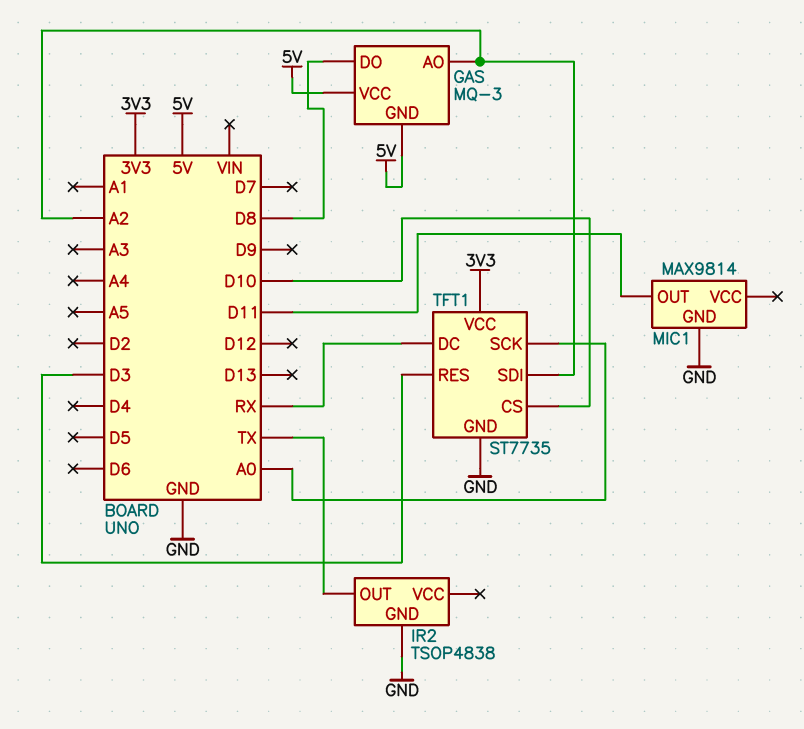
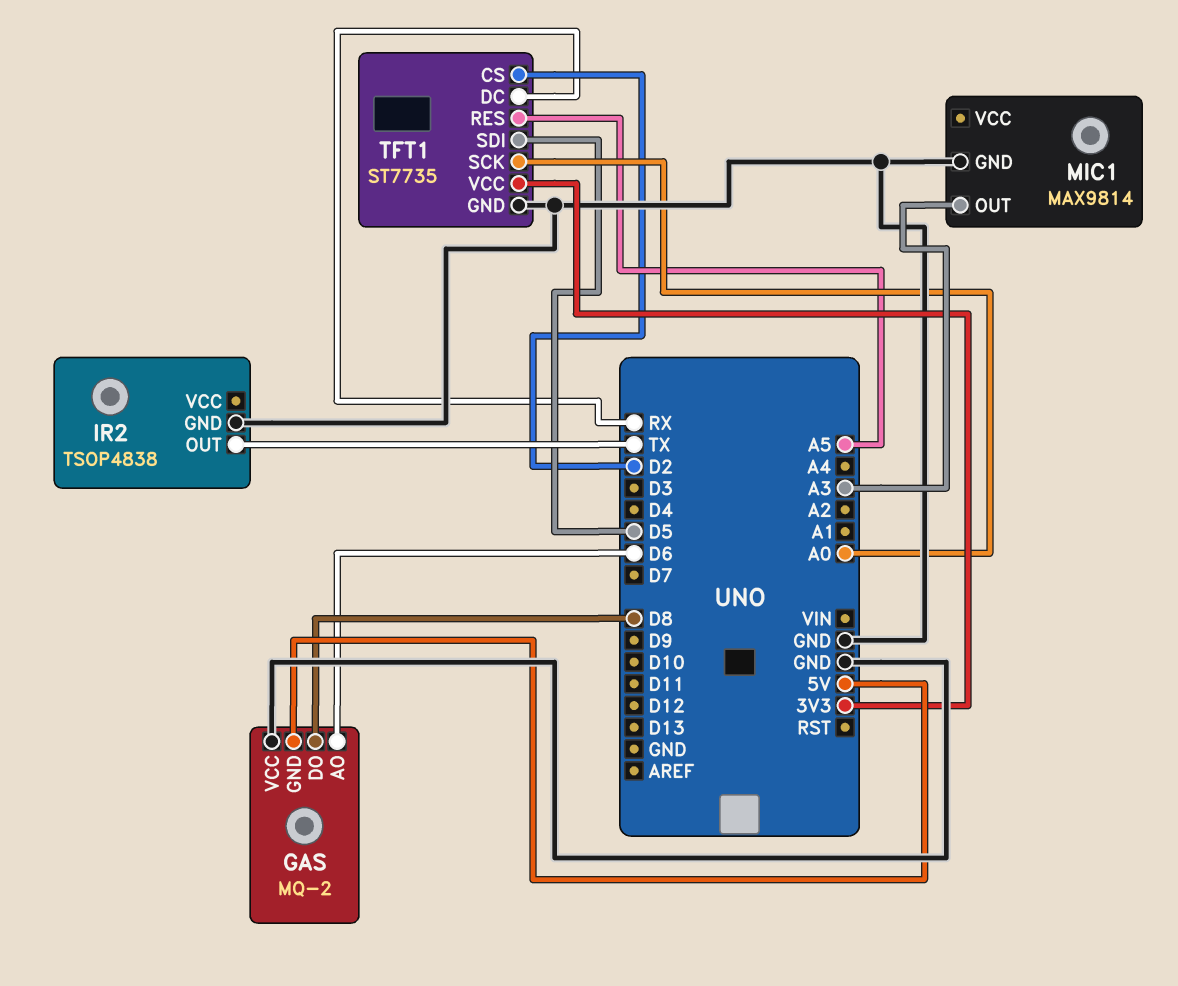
GAS: MQ-3 -> MQ-2
GAS pin AO: A2 -> D6
GAS pin VCC: 5V -> GND
MIC1 pin OUT: D11 -> A3
TFT1 pin CS: D10 -> D2
TFT1 pin RES: D3 -> A5
TFT1 pin SDI: A2 -> D5

